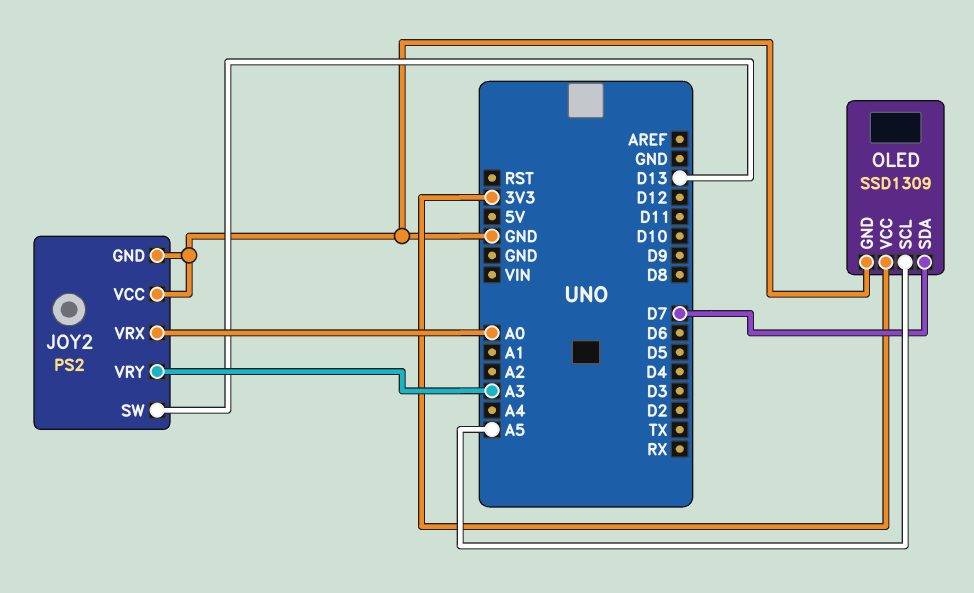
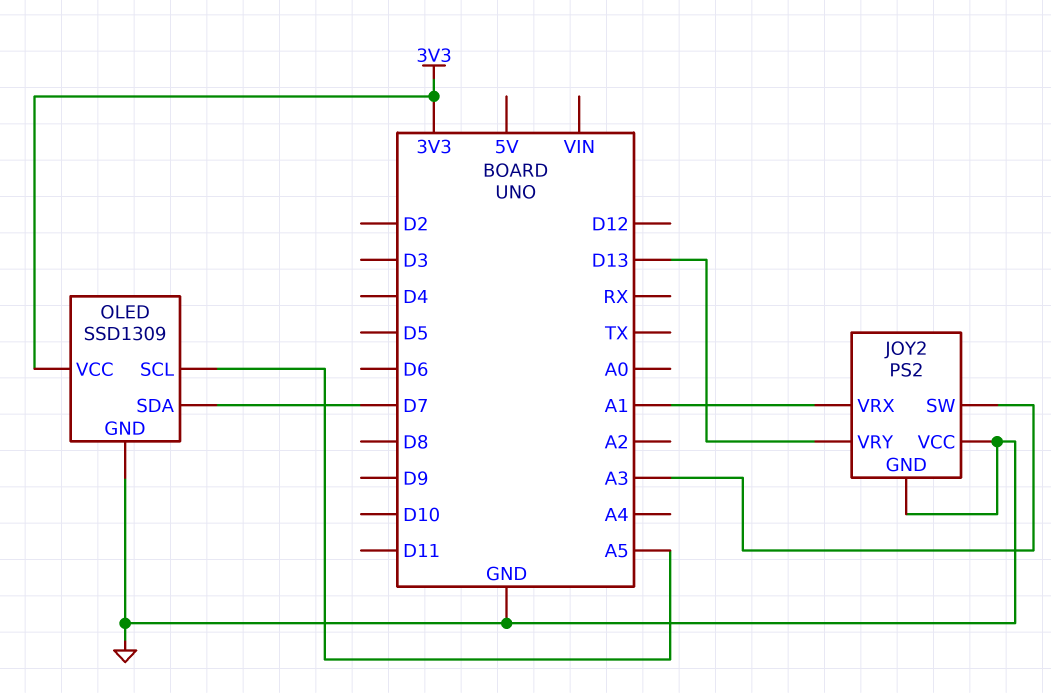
JOY2 pin SW: D13 -> A3
JOY2 pin VRX: A0 -> A1
JOY2 pin VRY: A3 -> D13

